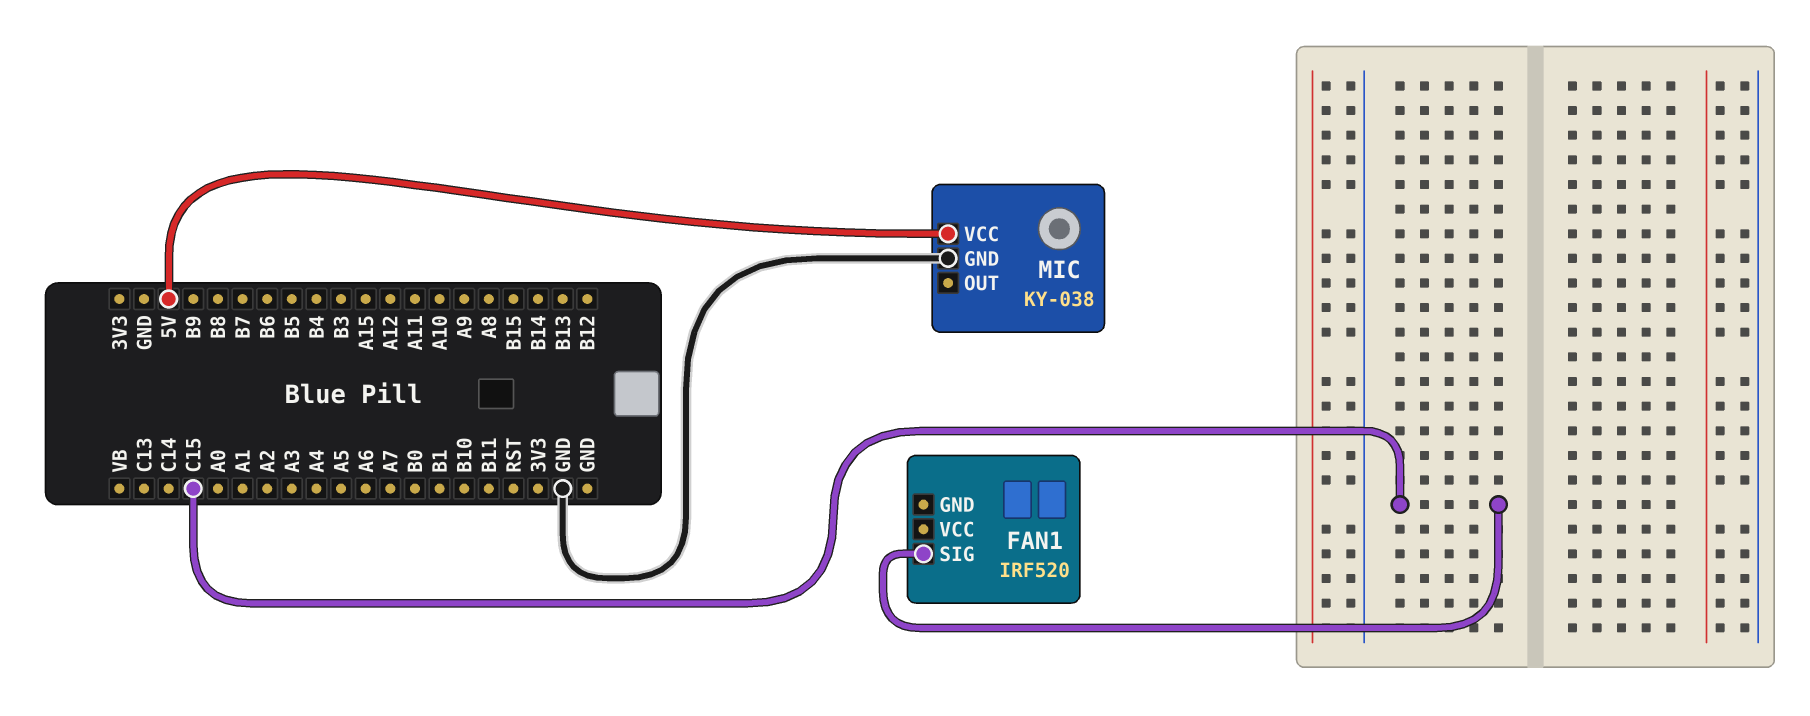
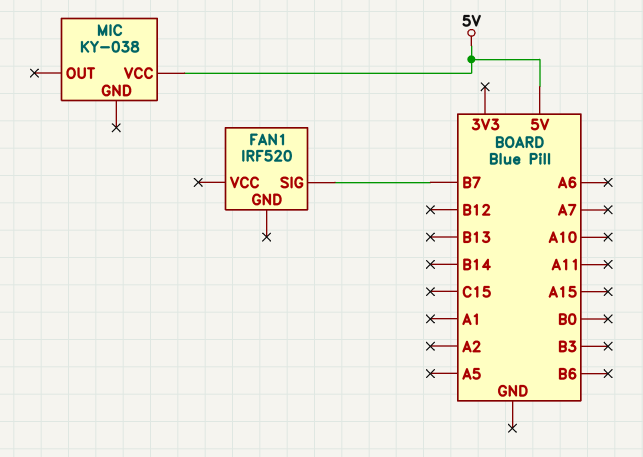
FAN1 pin SIG: C15 -> B7
MIC pin GND: GND -> none

